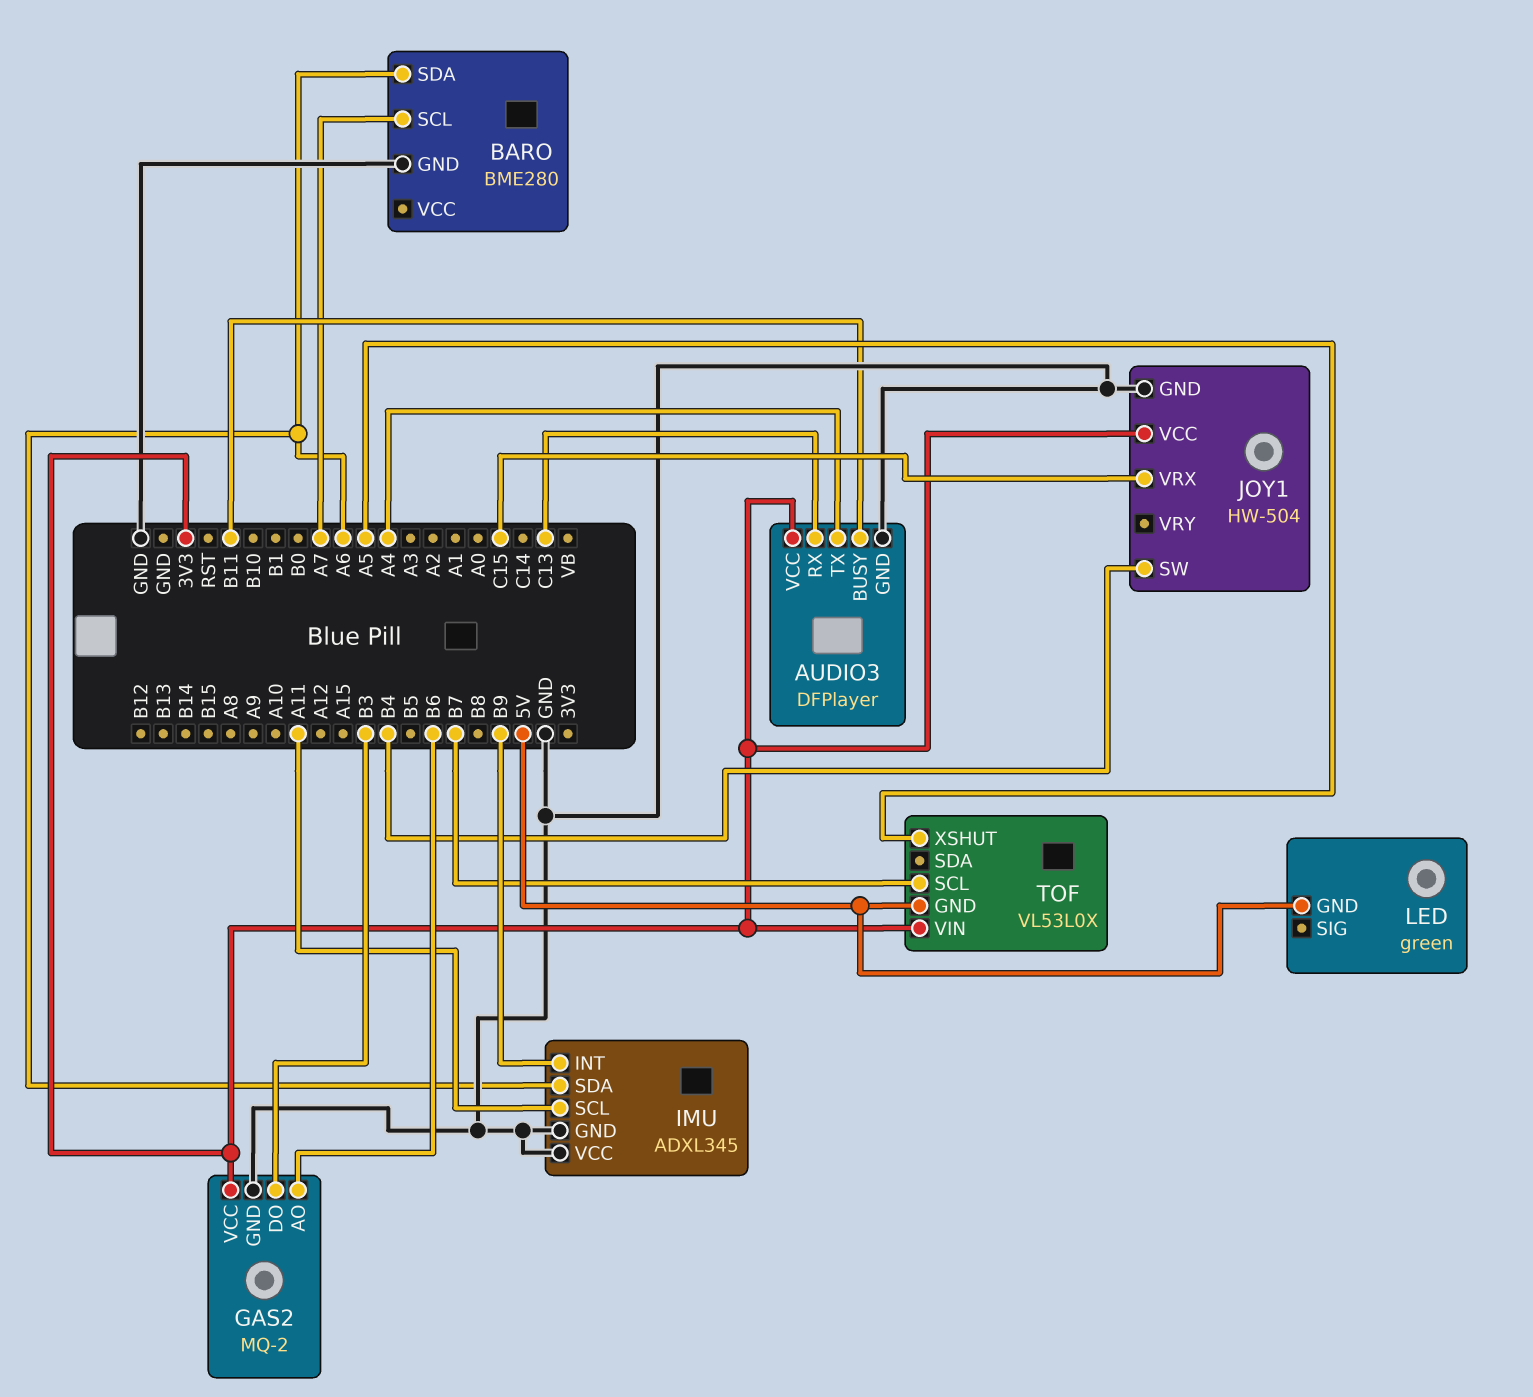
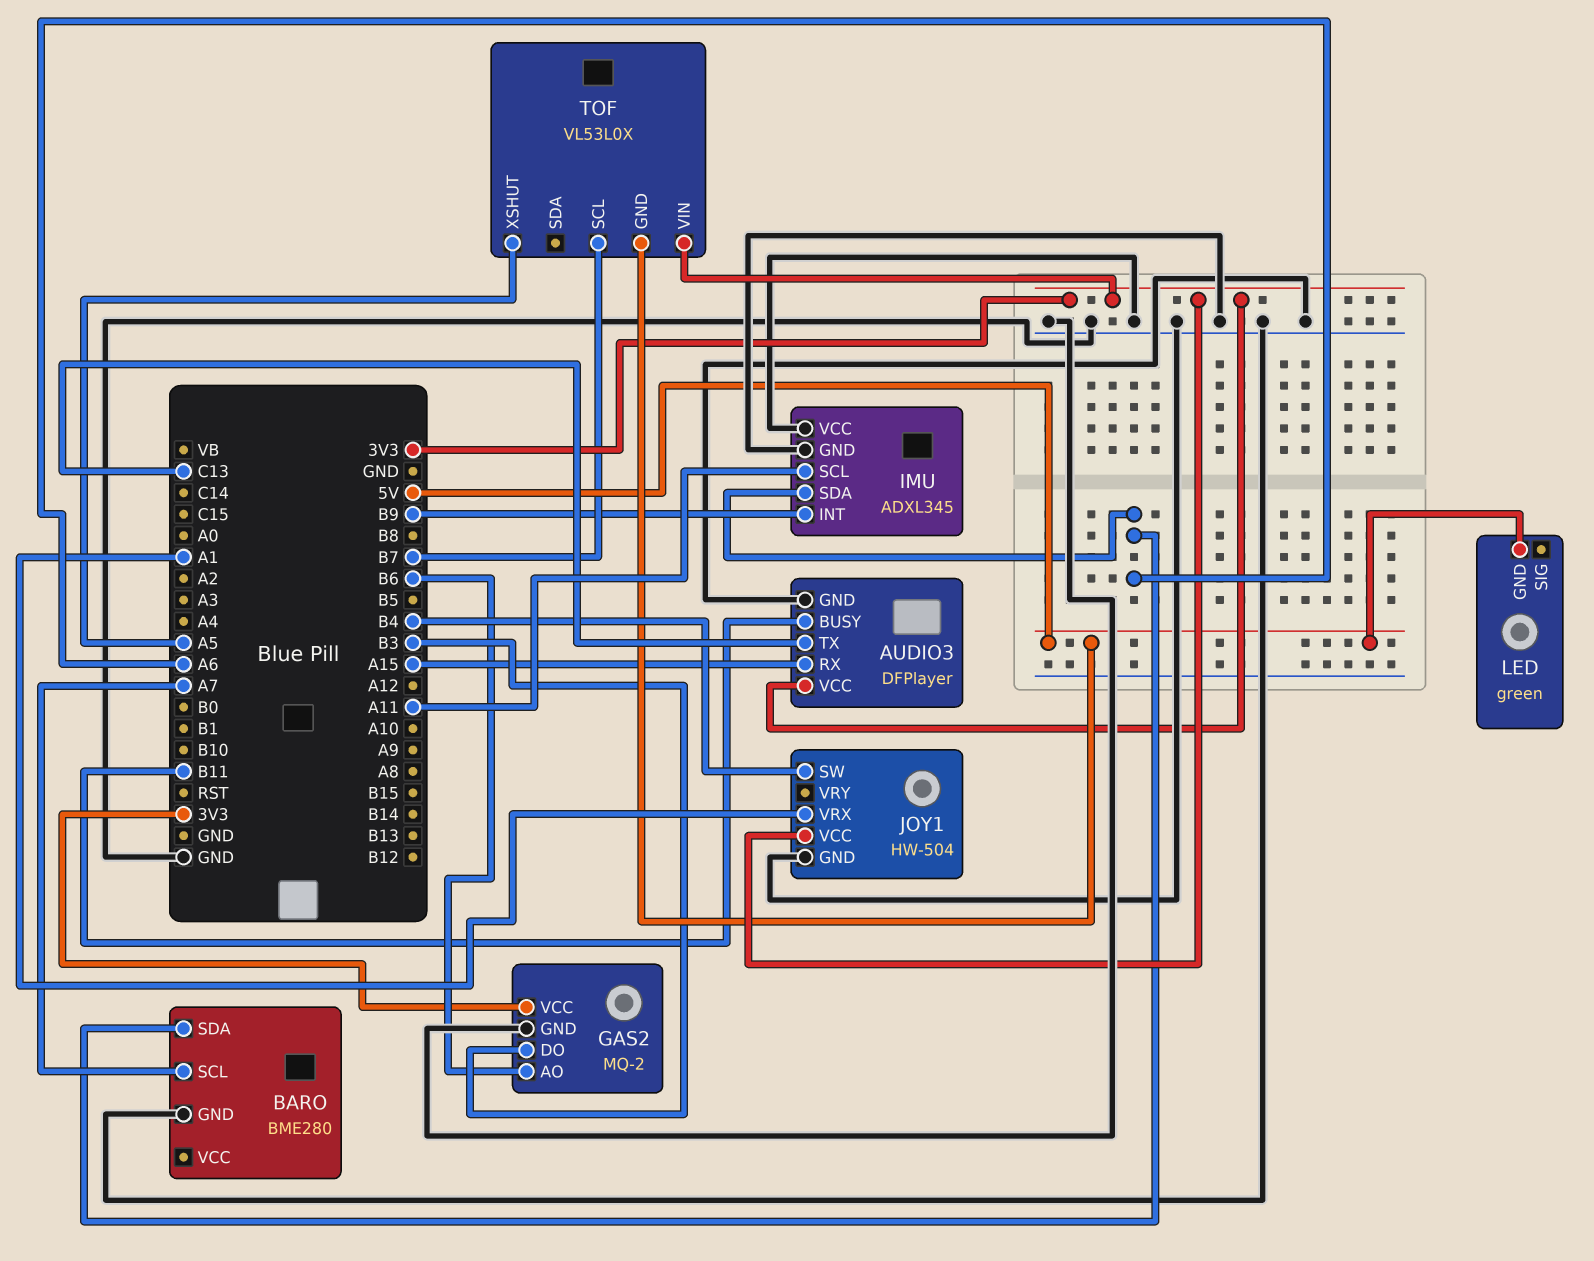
AUDIO3 pin RX: C13 -> A15
AUDIO3 pin TX: A4 -> C13
JOY1 pin VRX: C15 -> A1

